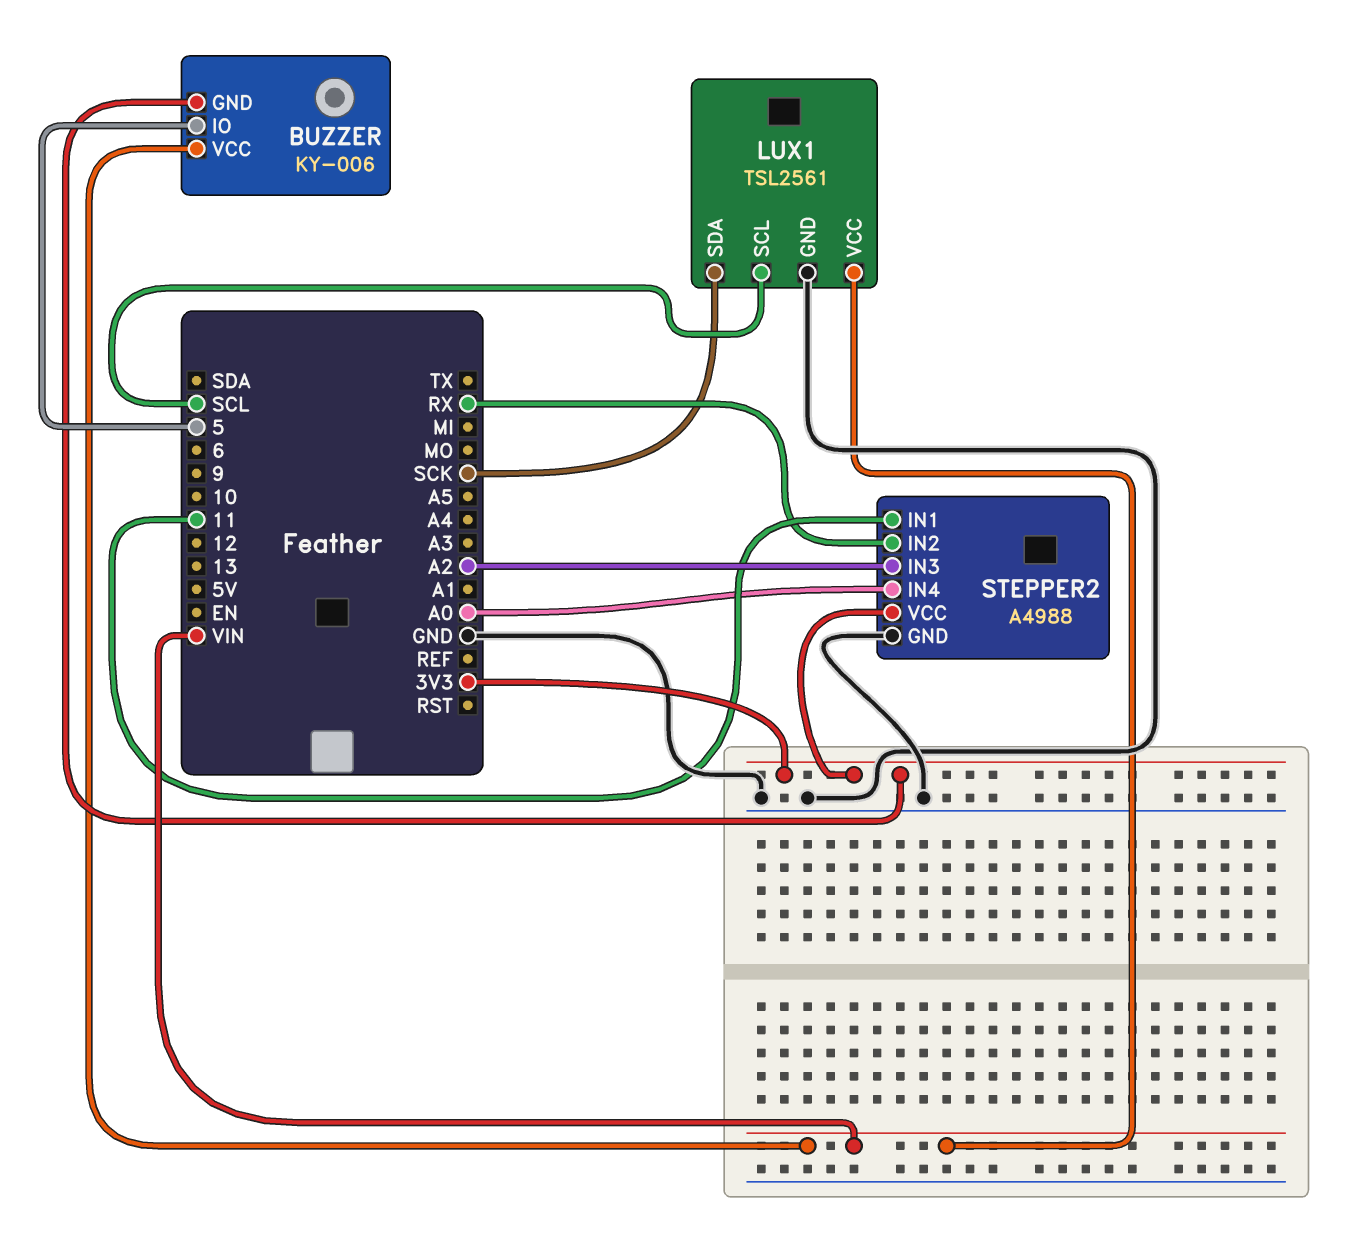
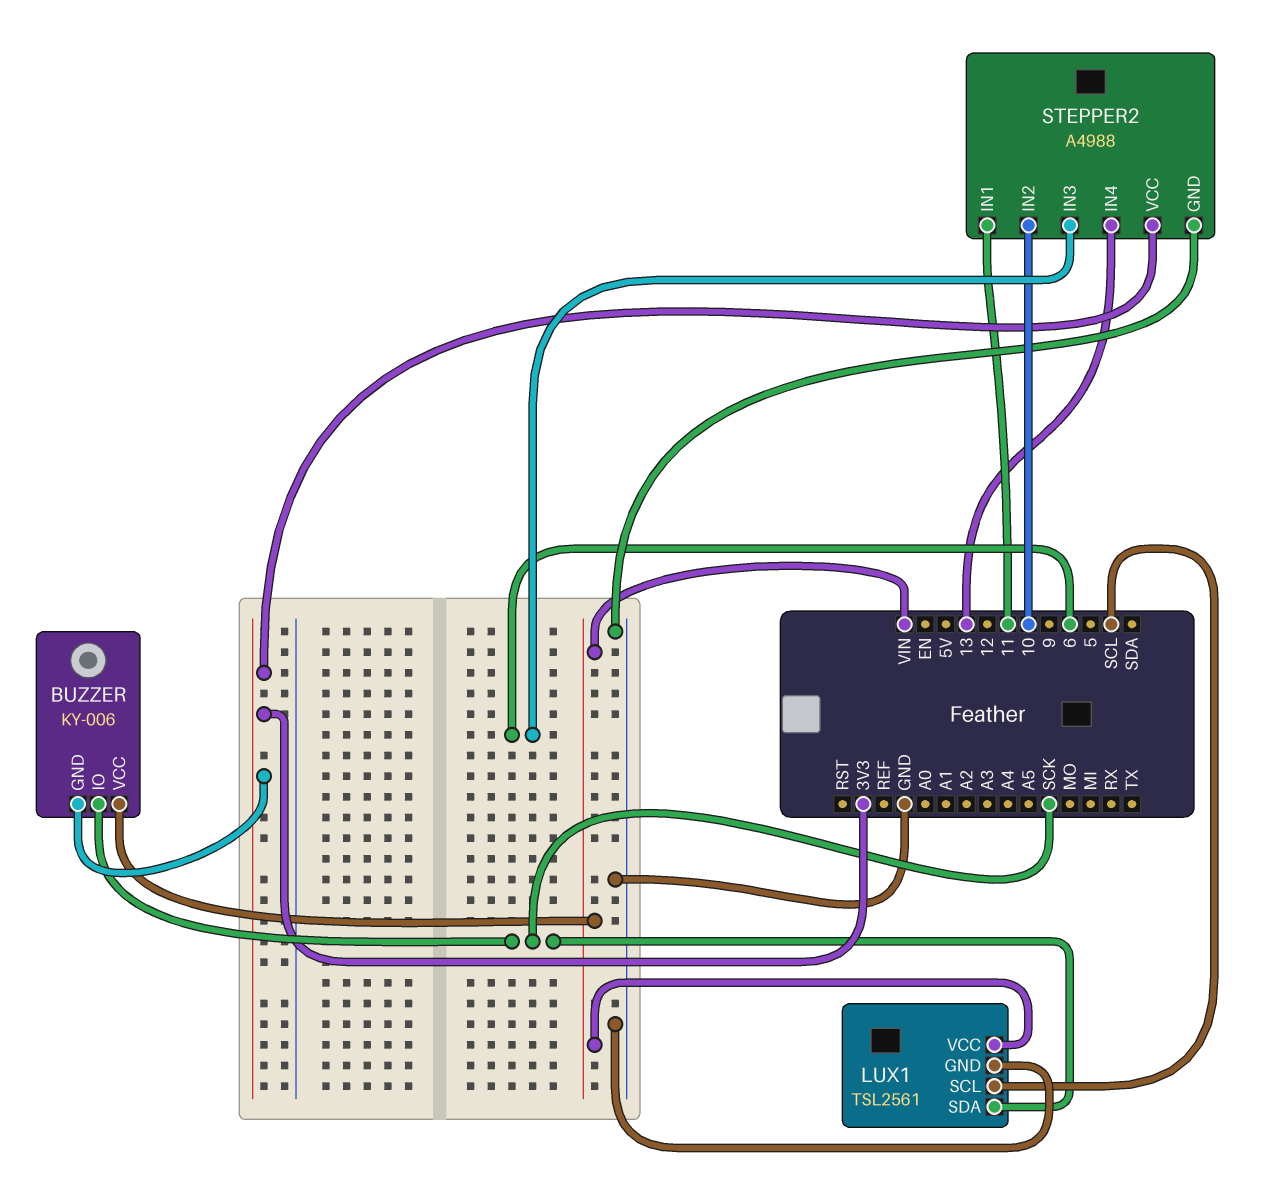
BUZZER pin IO: 5 -> SCK
STEPPER2 pin IN2: RX -> 10
STEPPER2 pin IN3: A2 -> 6
STEPPER2 pin IN4: A0 -> 13

